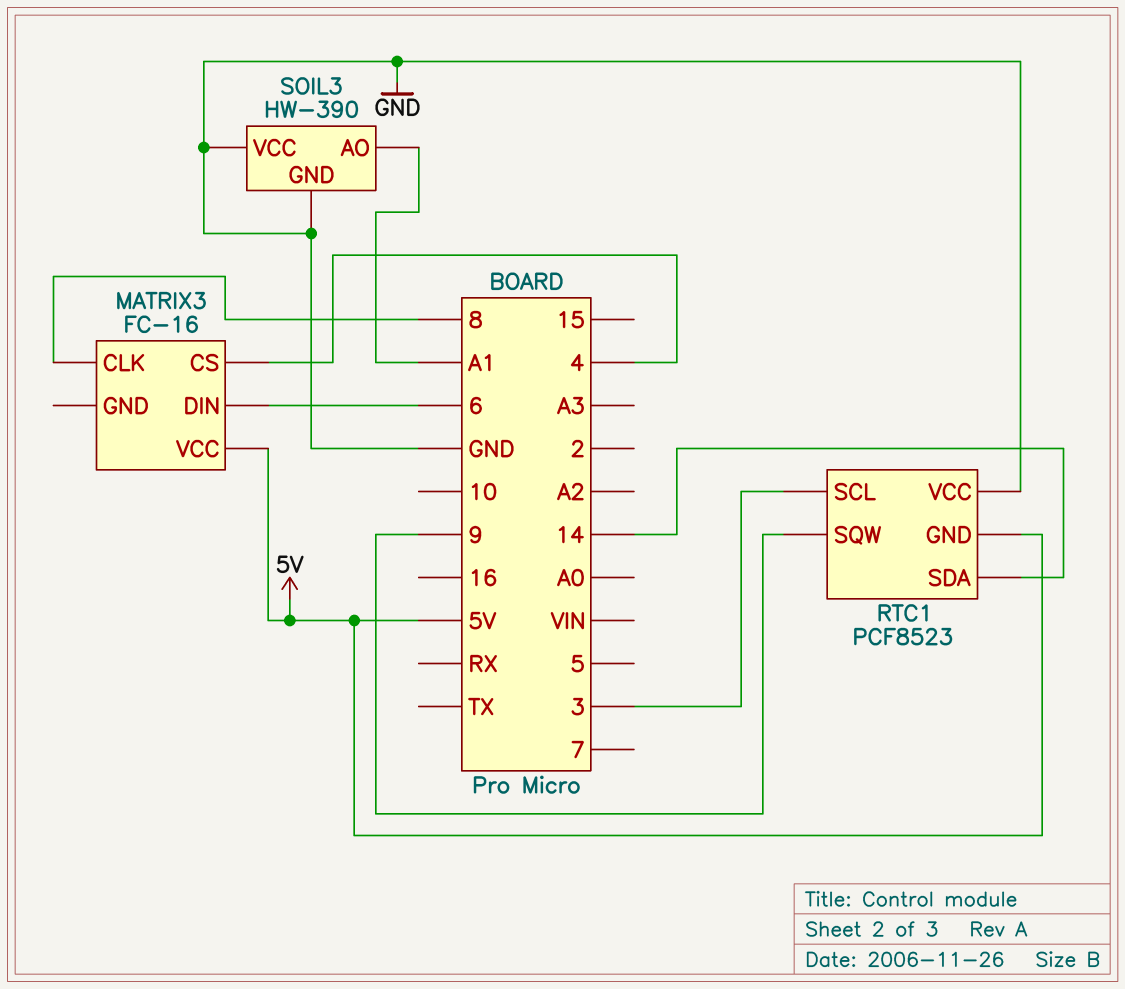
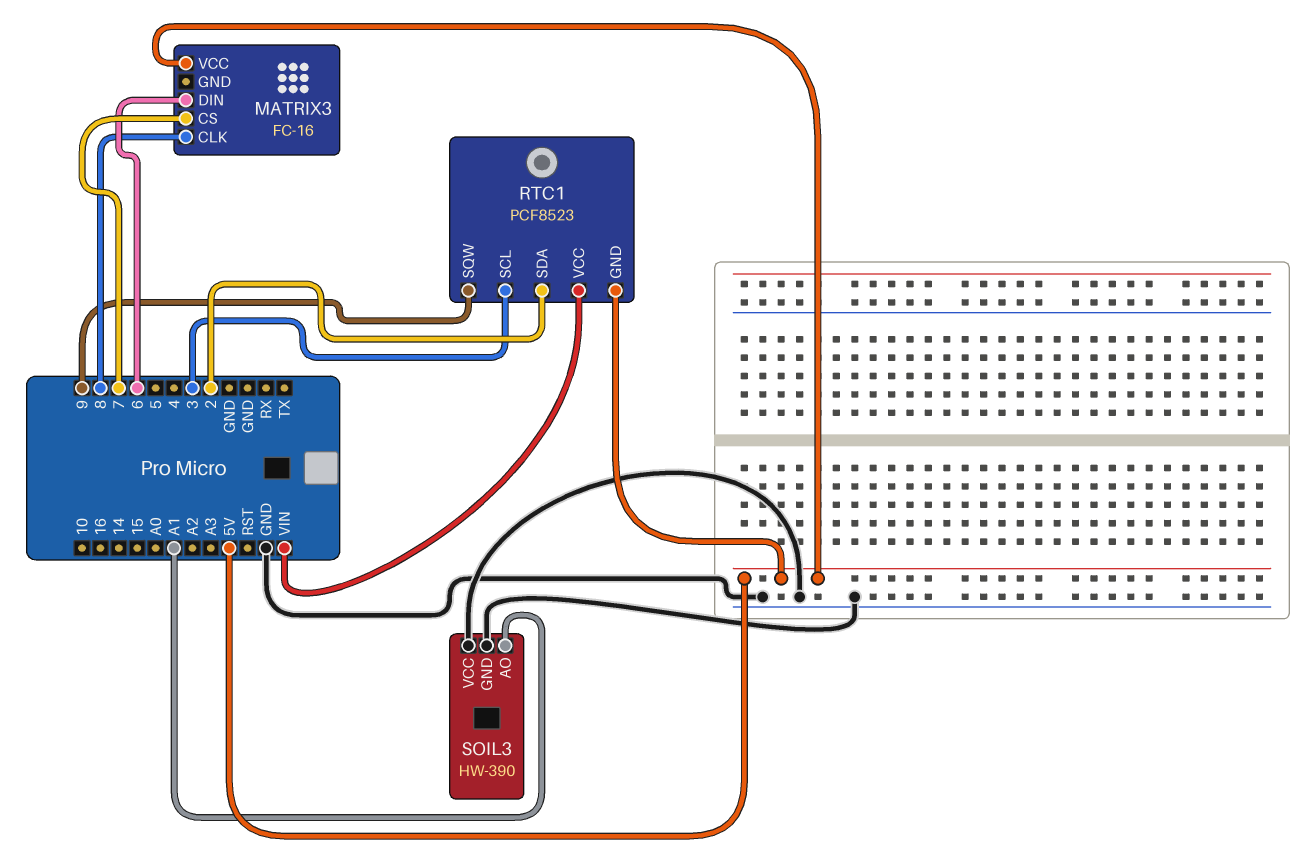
MATRIX3 pin CS: 4 -> 7
RTC1 pin SDA: 14 -> 2
RTC1 pin VCC: GND -> VIN

